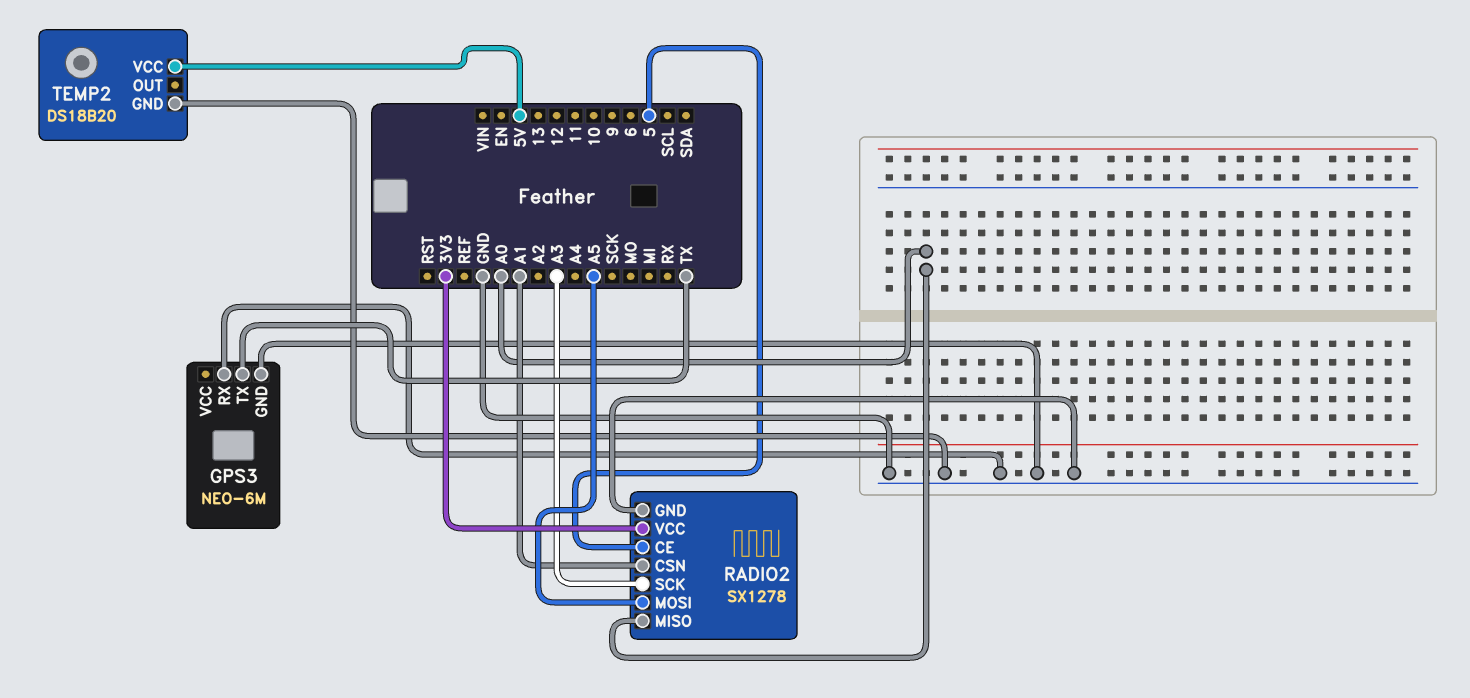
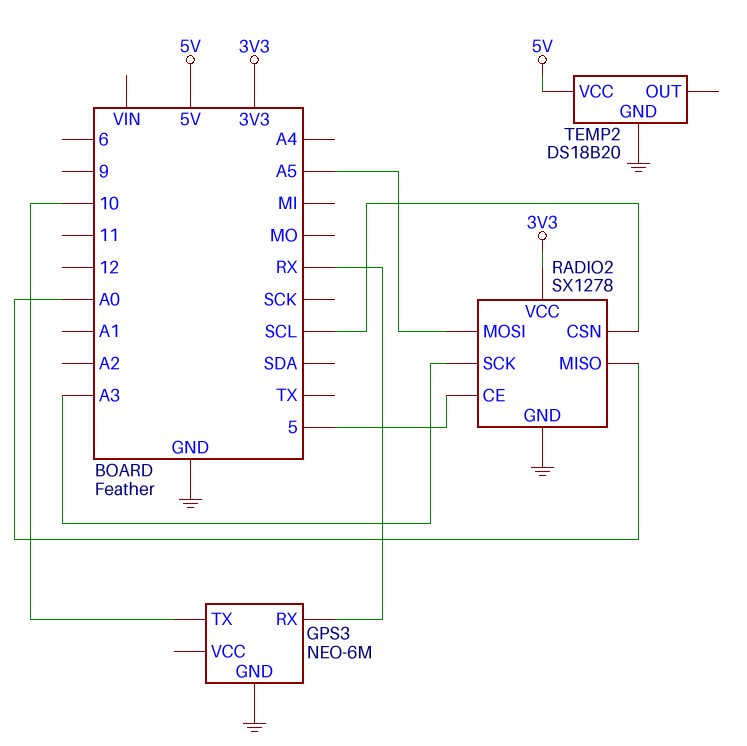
GPS3 pin RX: GND -> RX
GPS3 pin TX: TX -> 10
RADIO2 pin CSN: A1 -> SCL

